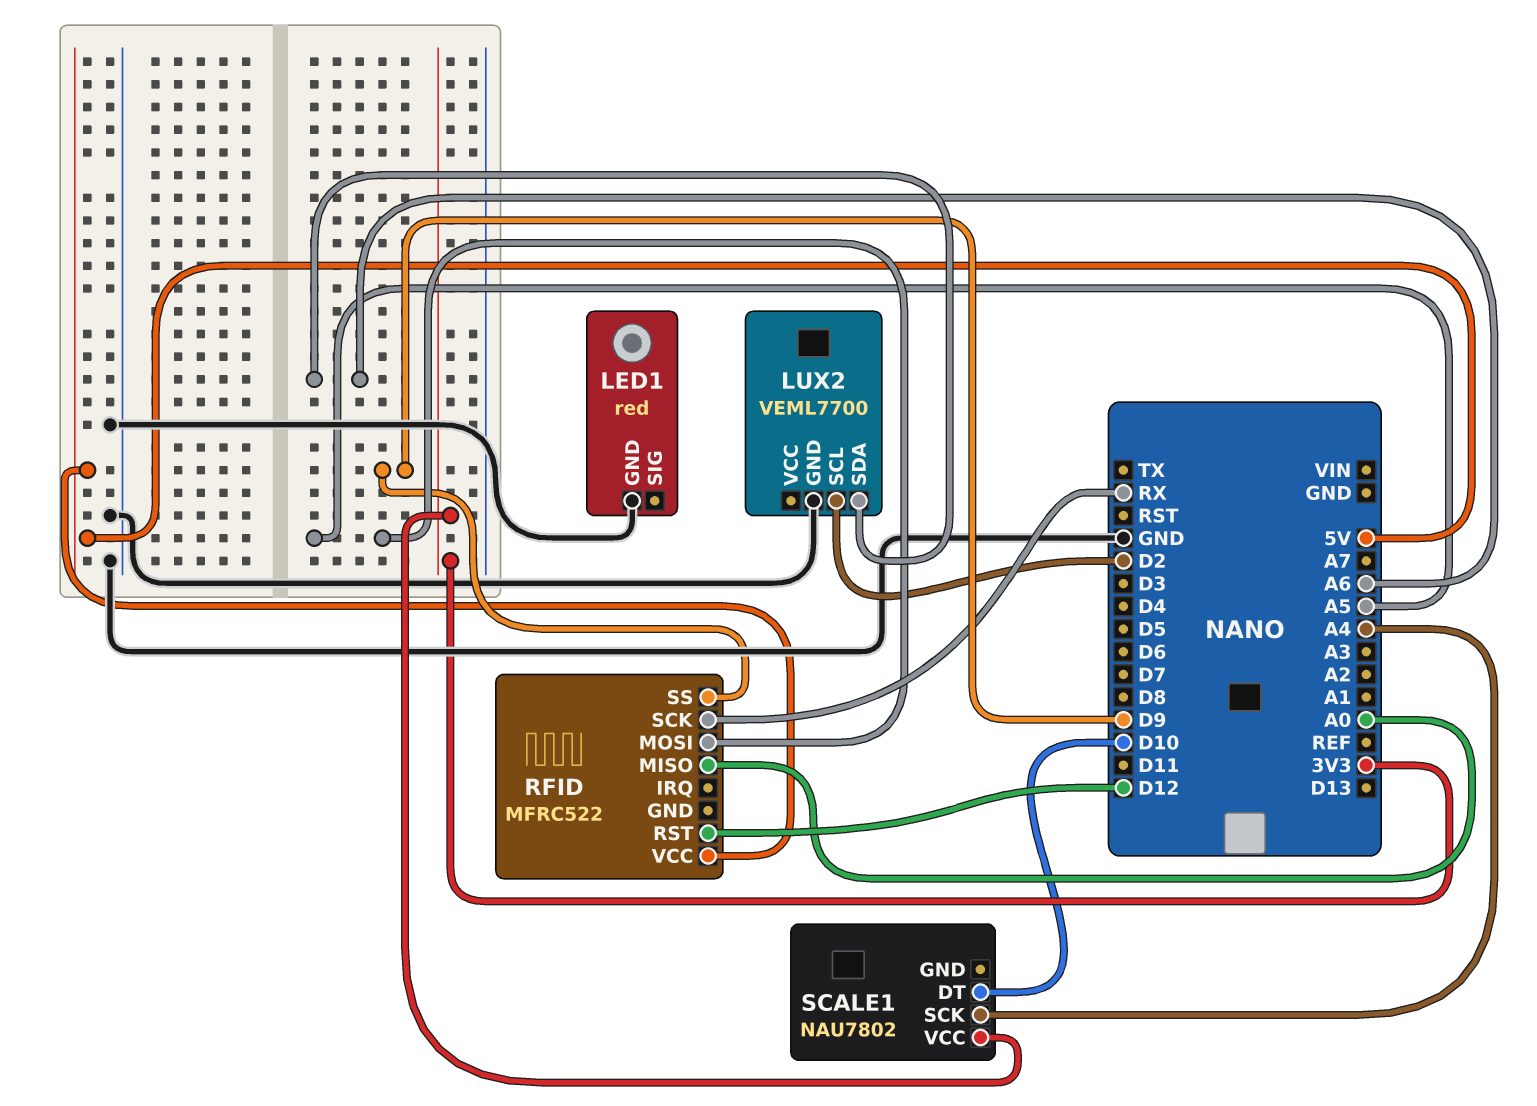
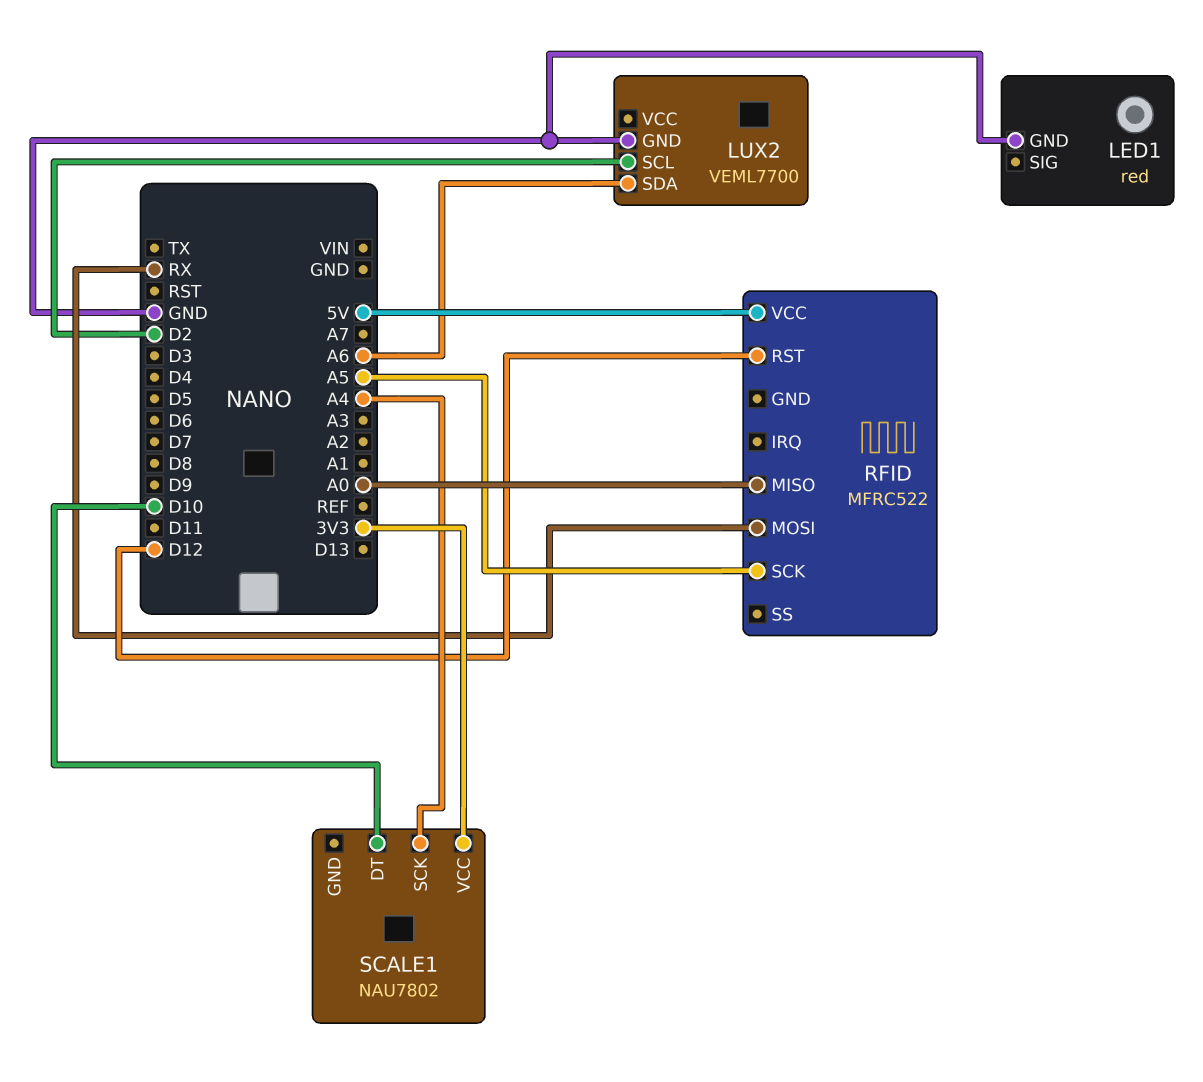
RFID pin MOSI: A5 -> RX
RFID pin SCK: RX -> A5
RFID pin SS: D9 -> none

